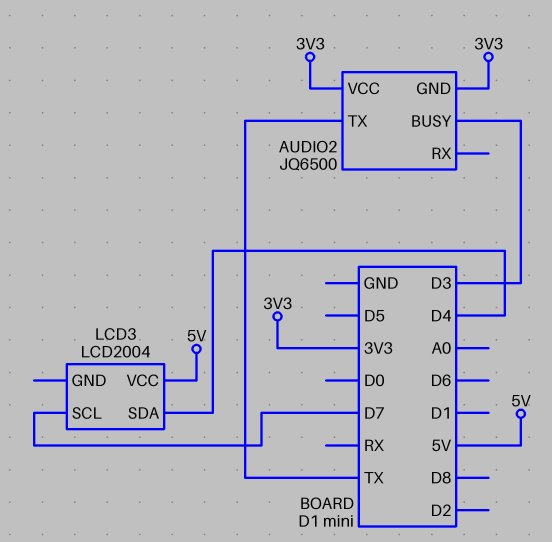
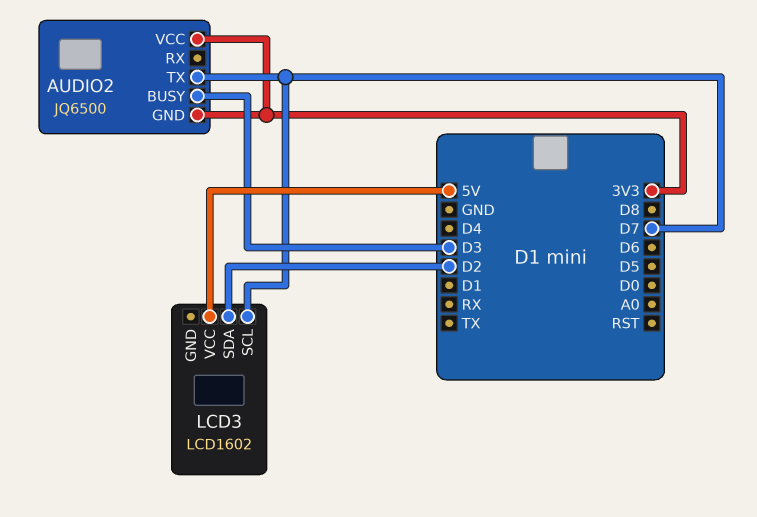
AUDIO2 pin TX: TX -> D7
LCD3: LCD2004 -> LCD1602
LCD3 pin SDA: D4 -> D2

